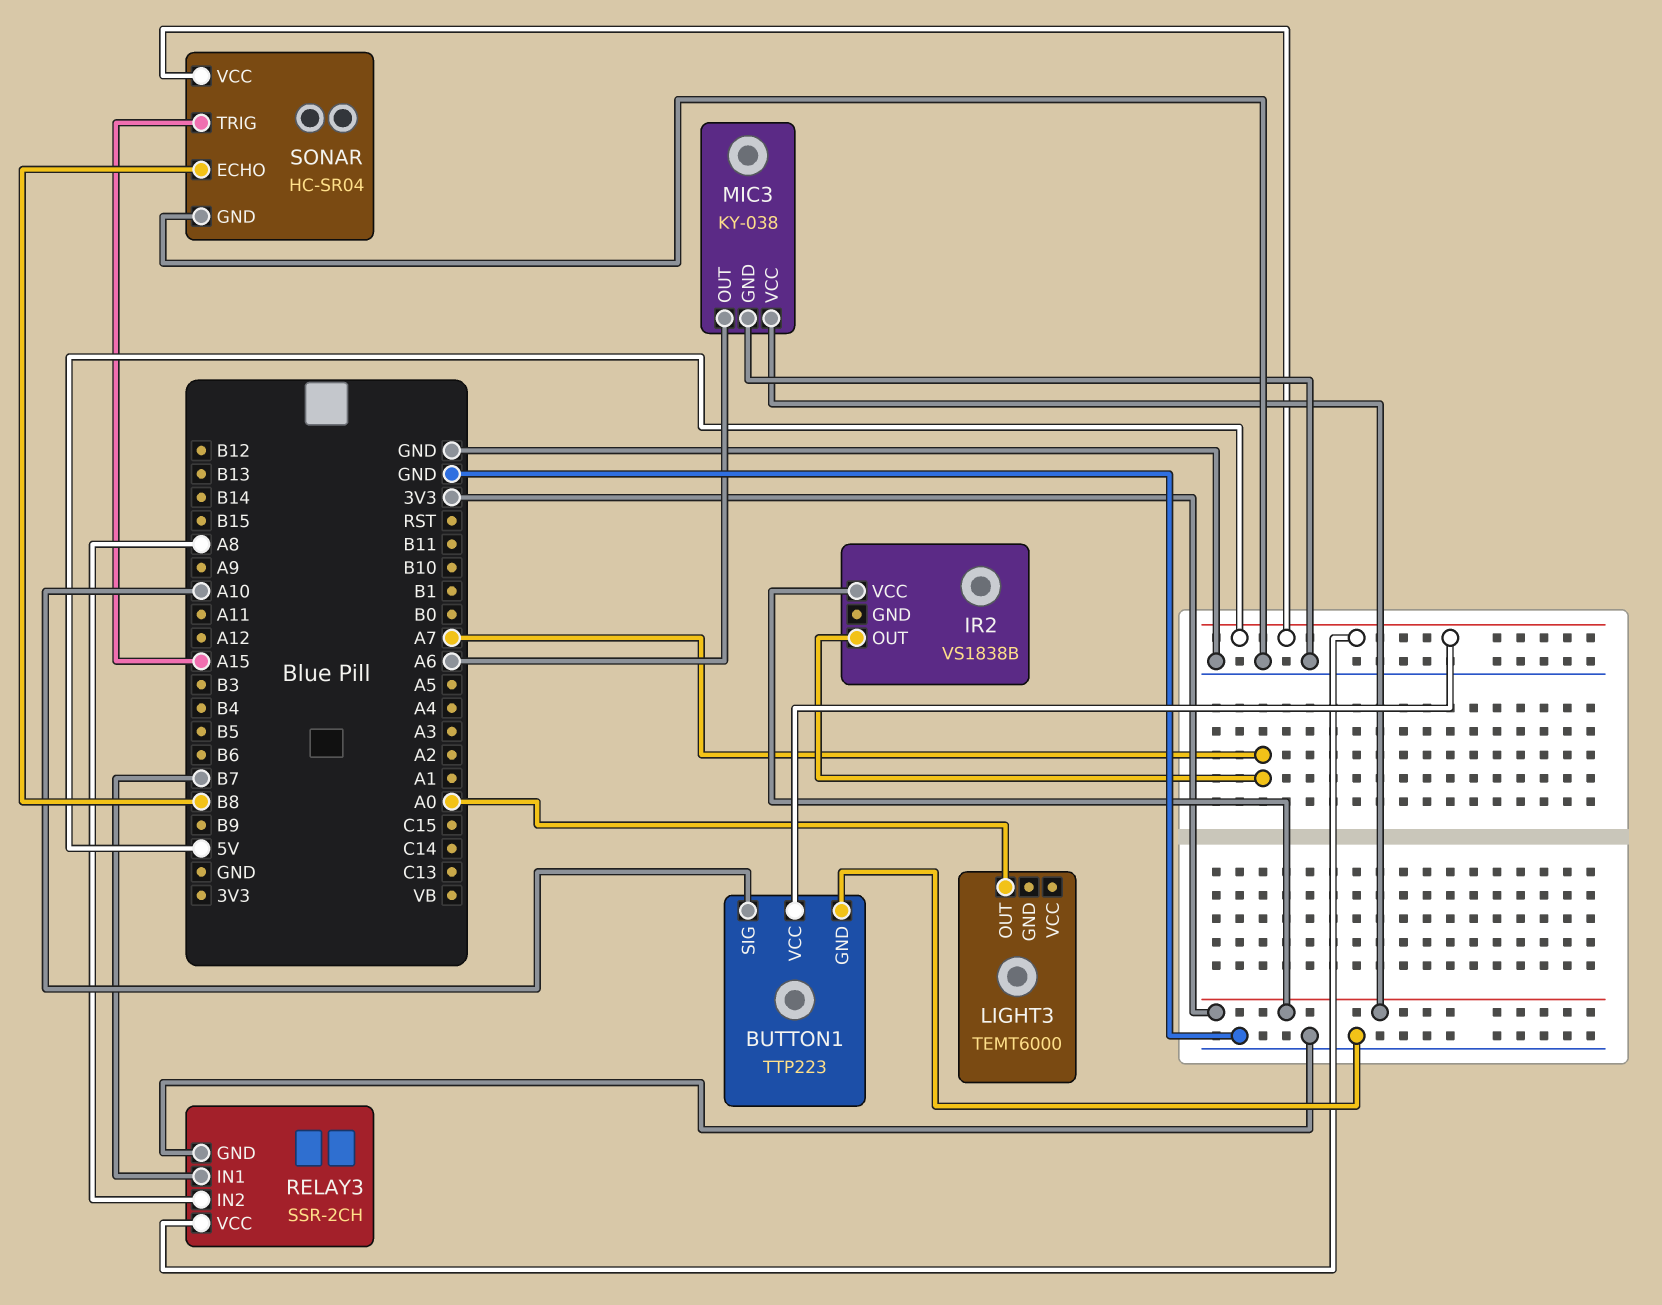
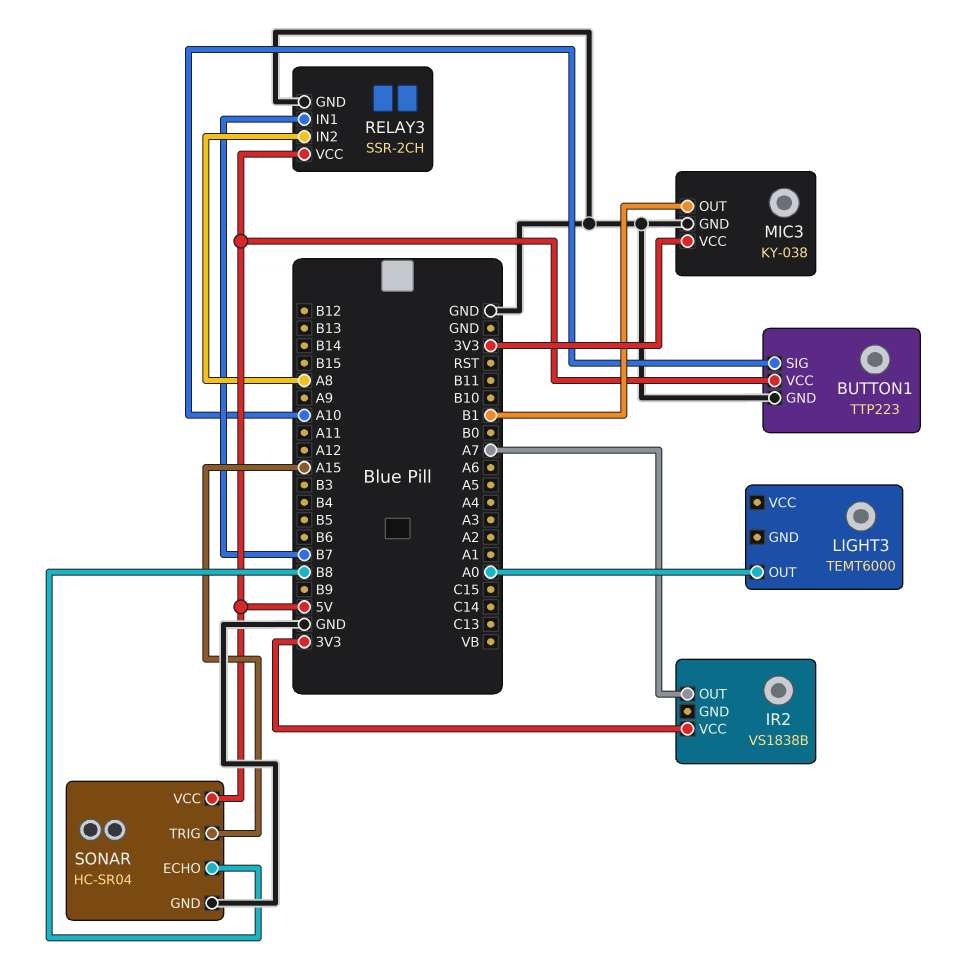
MIC3 pin OUT: A6 -> B1

